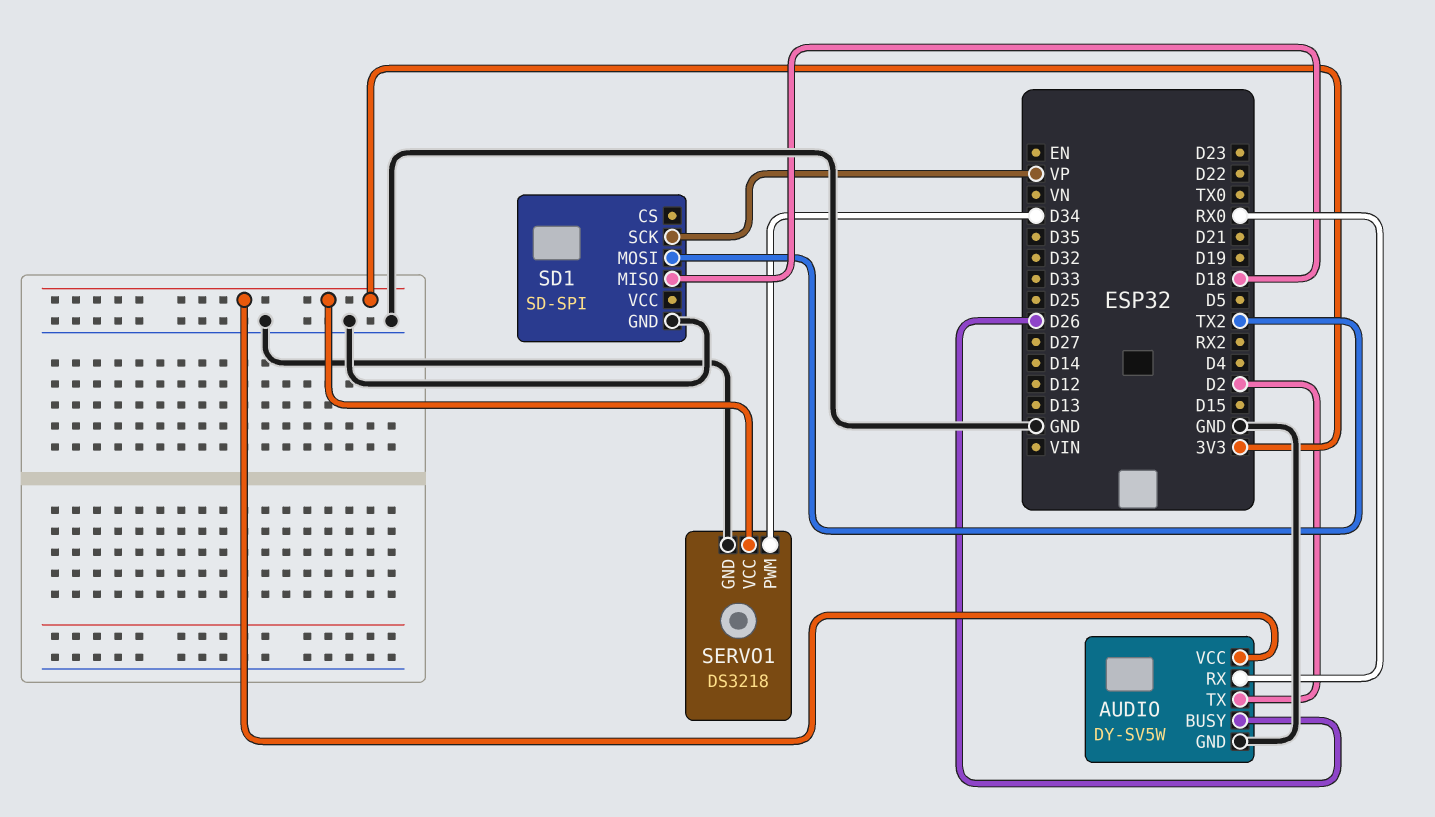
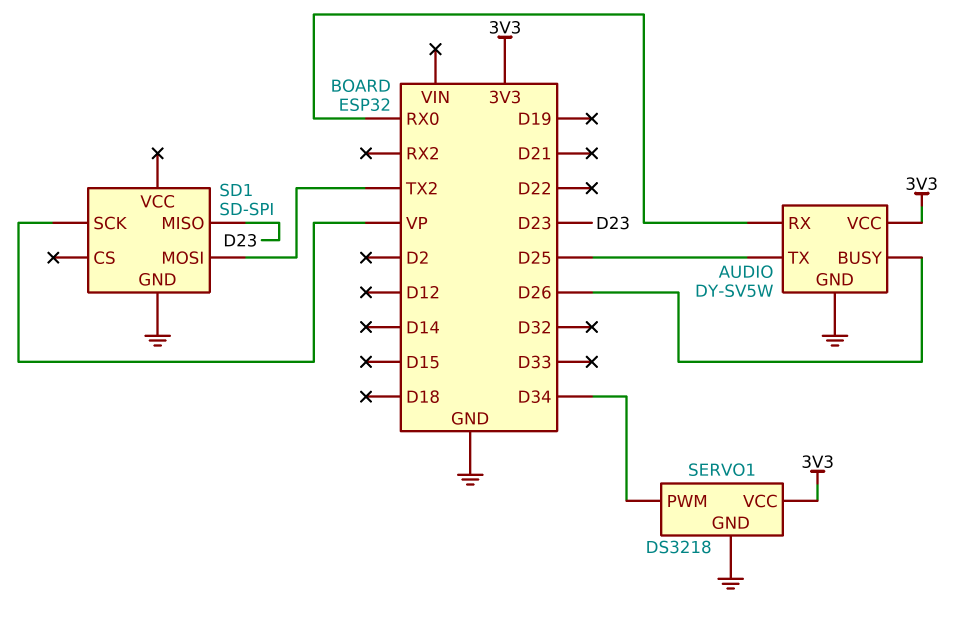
AUDIO pin TX: D2 -> D25
SD1 pin MISO: D18 -> D23

